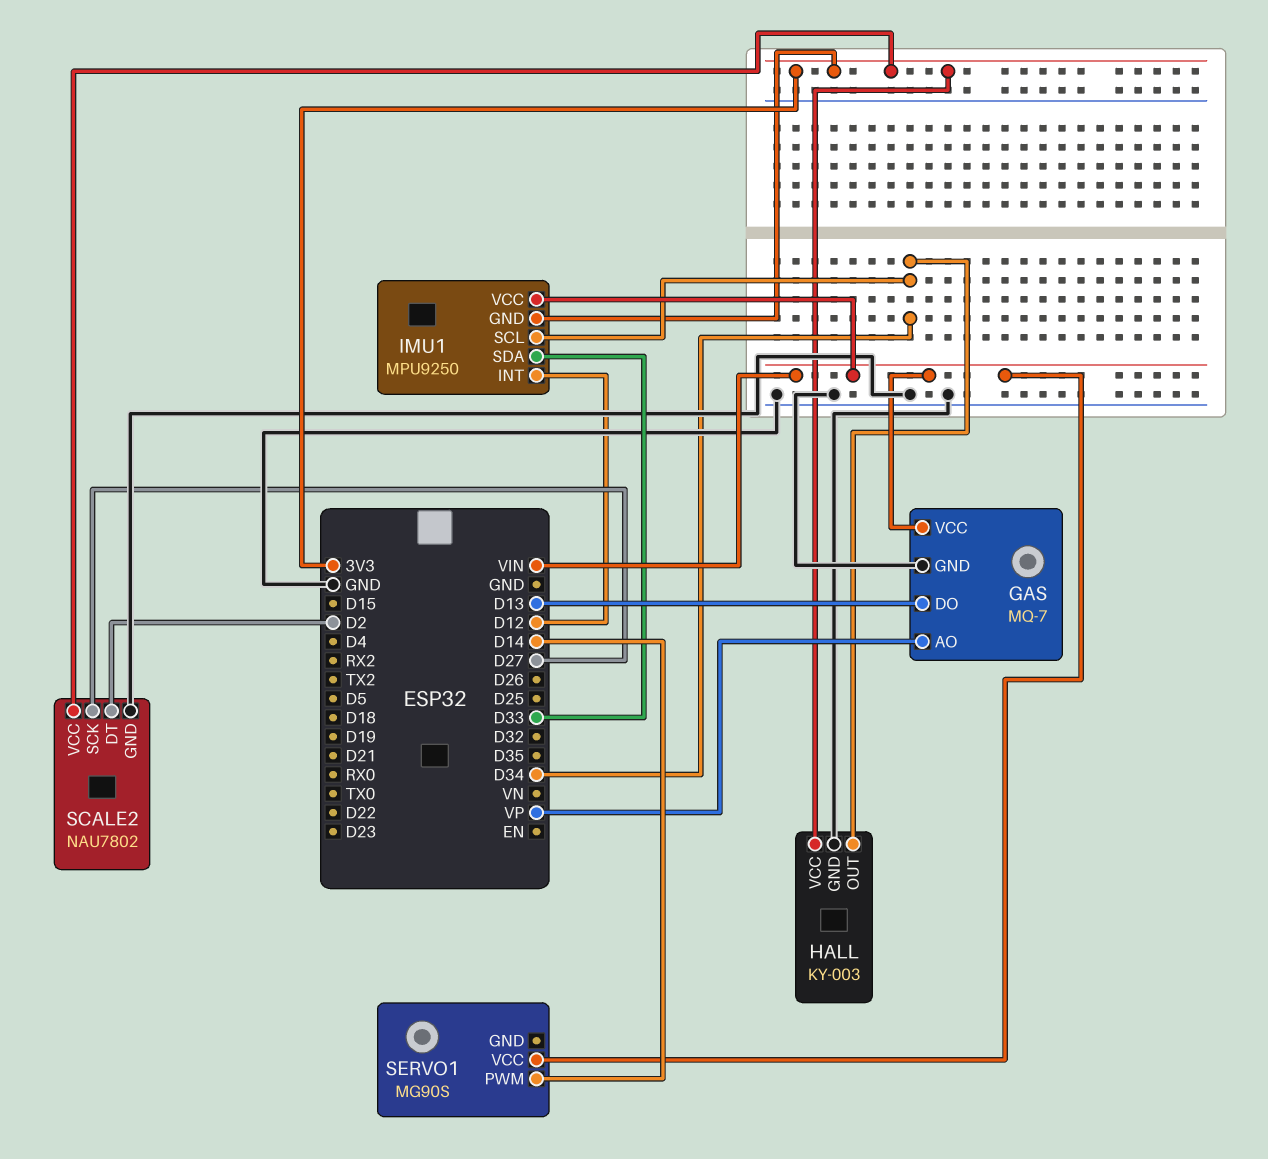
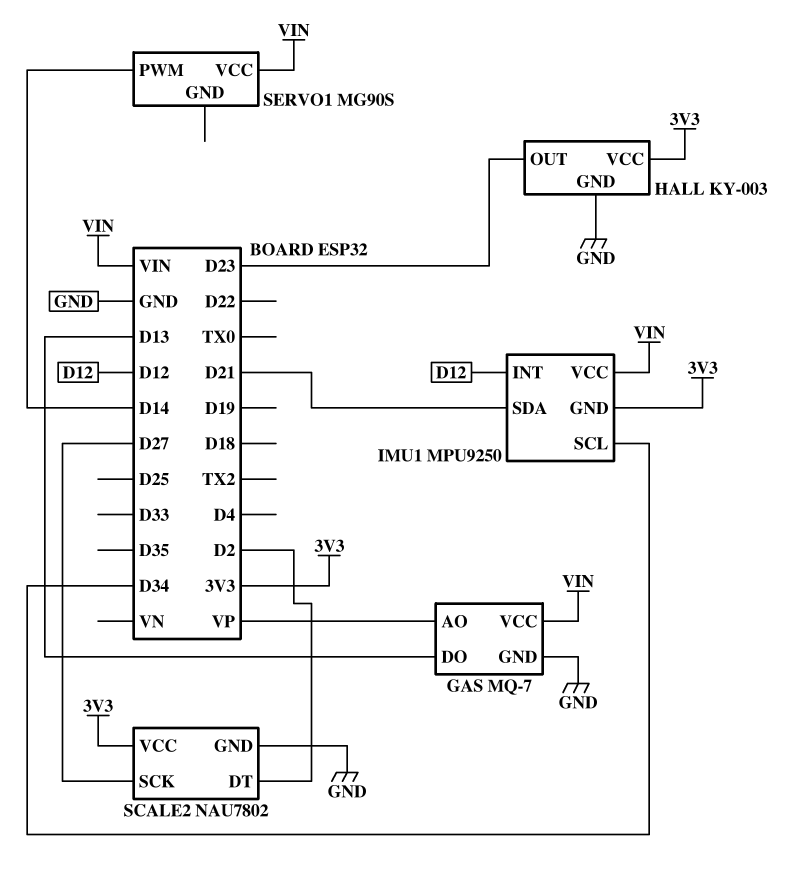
HALL pin OUT: D34 -> D23
IMU1 pin SDA: D33 -> D21

